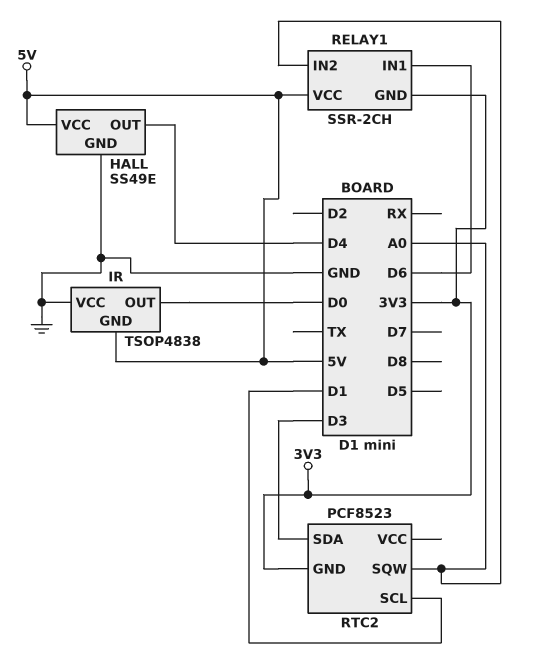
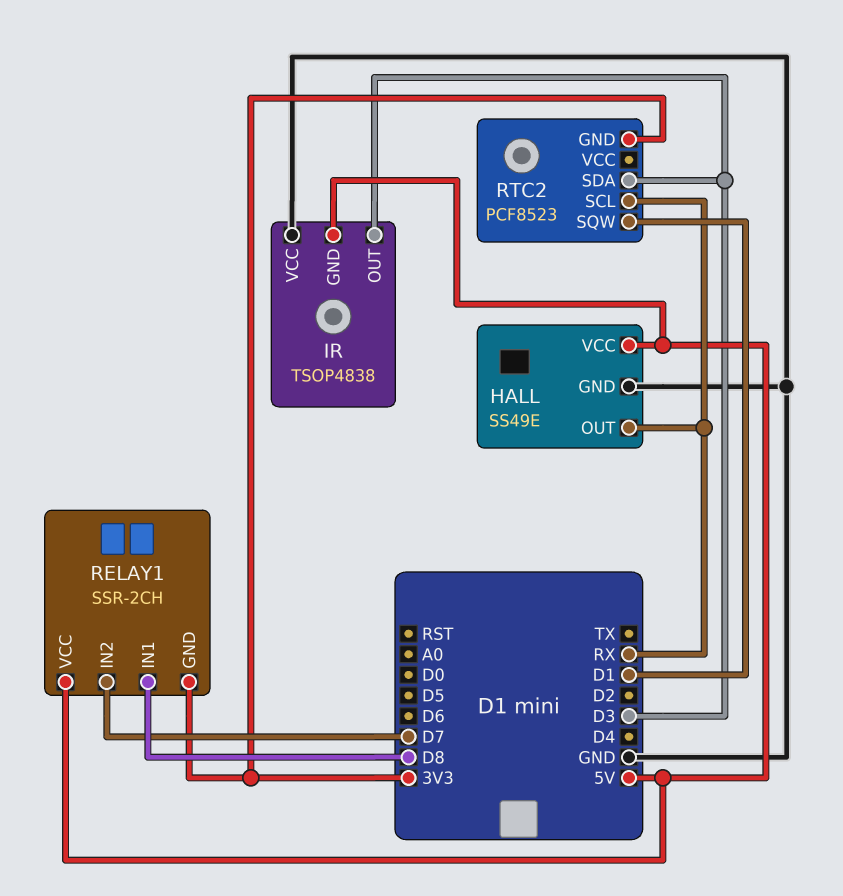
HALL pin OUT: D4 -> RX
IR pin OUT: D0 -> D3
RELAY1 pin IN1: D6 -> D8
RELAY1 pin IN2: A0 -> D7
RTC2 pin SCL: D1 -> RX
RTC2 pin SQW: A0 -> D1

